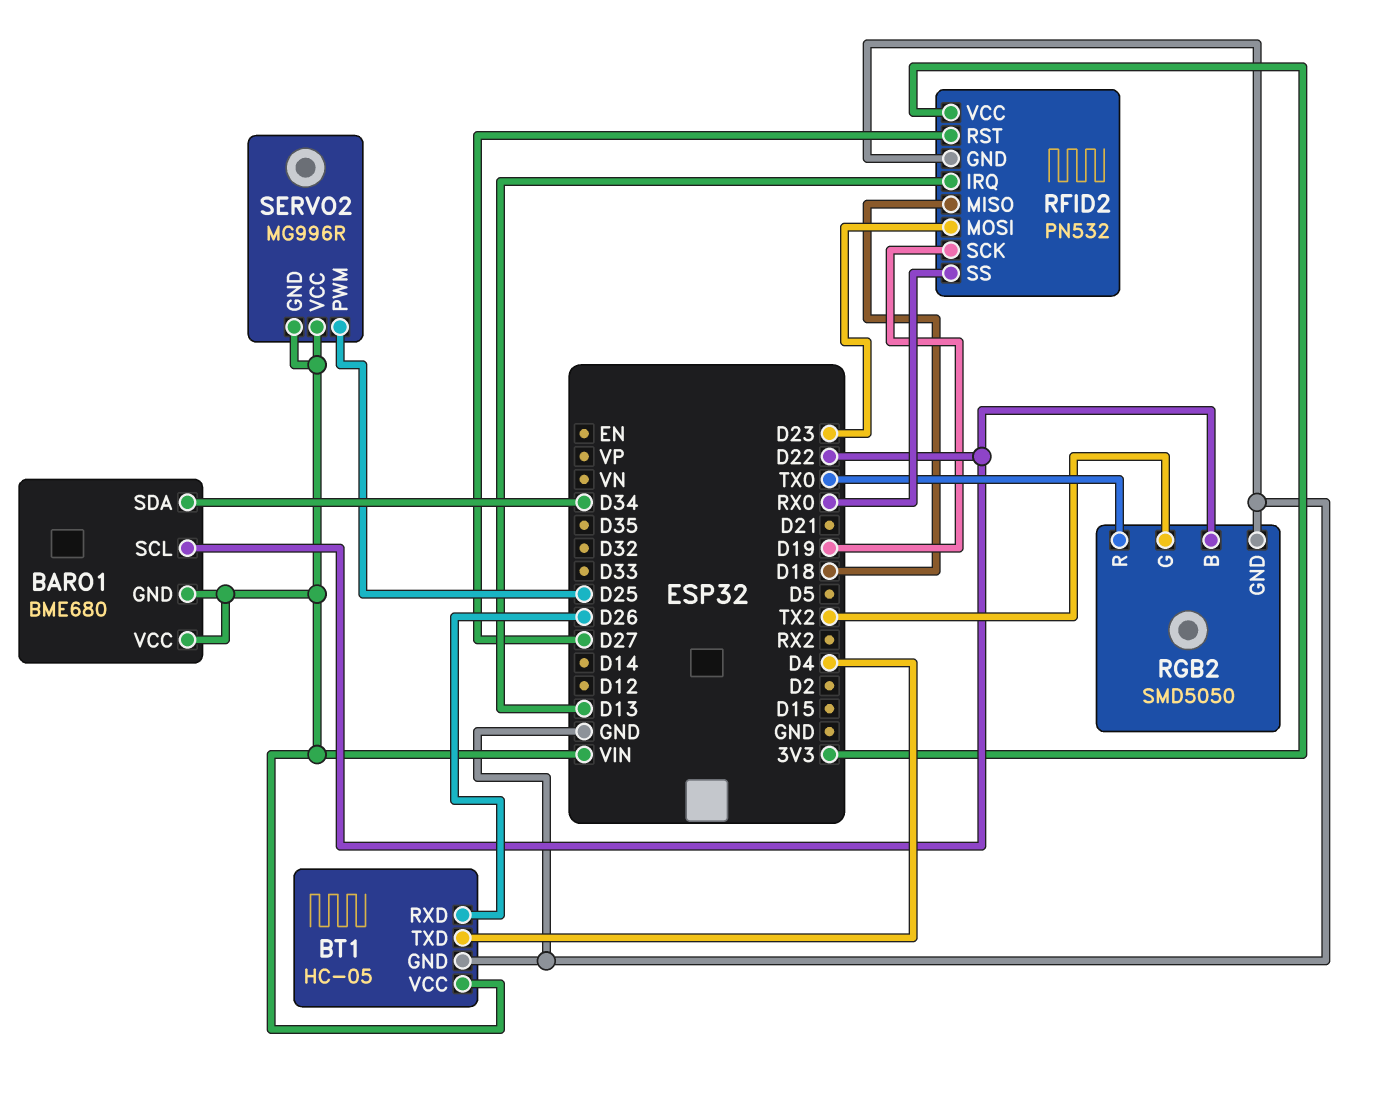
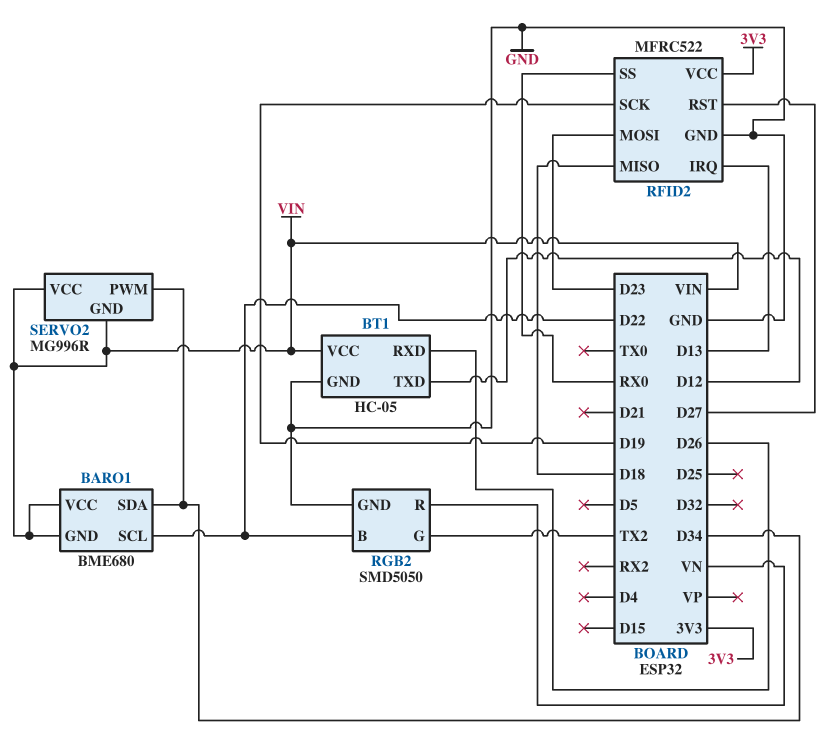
BT1 pin TXD: D4 -> D12
RFID2: PN532 -> MFRC522
RGB2 pin R: TX0 -> VN
SERVO2 pin PWM: D25 -> D34

